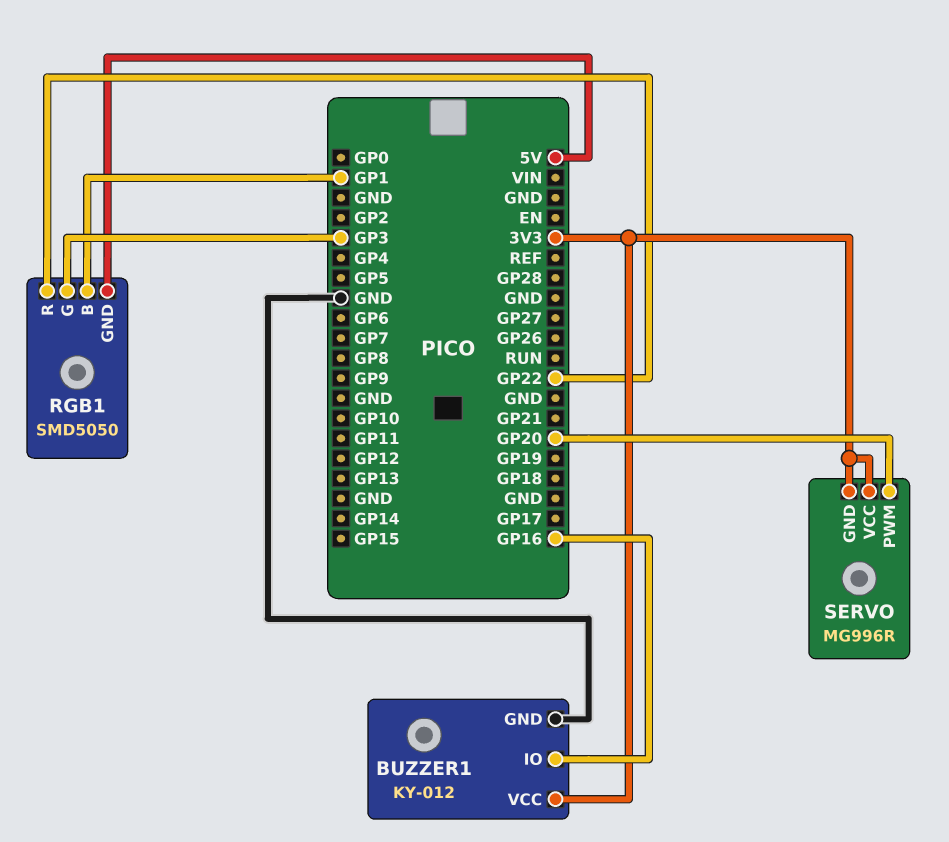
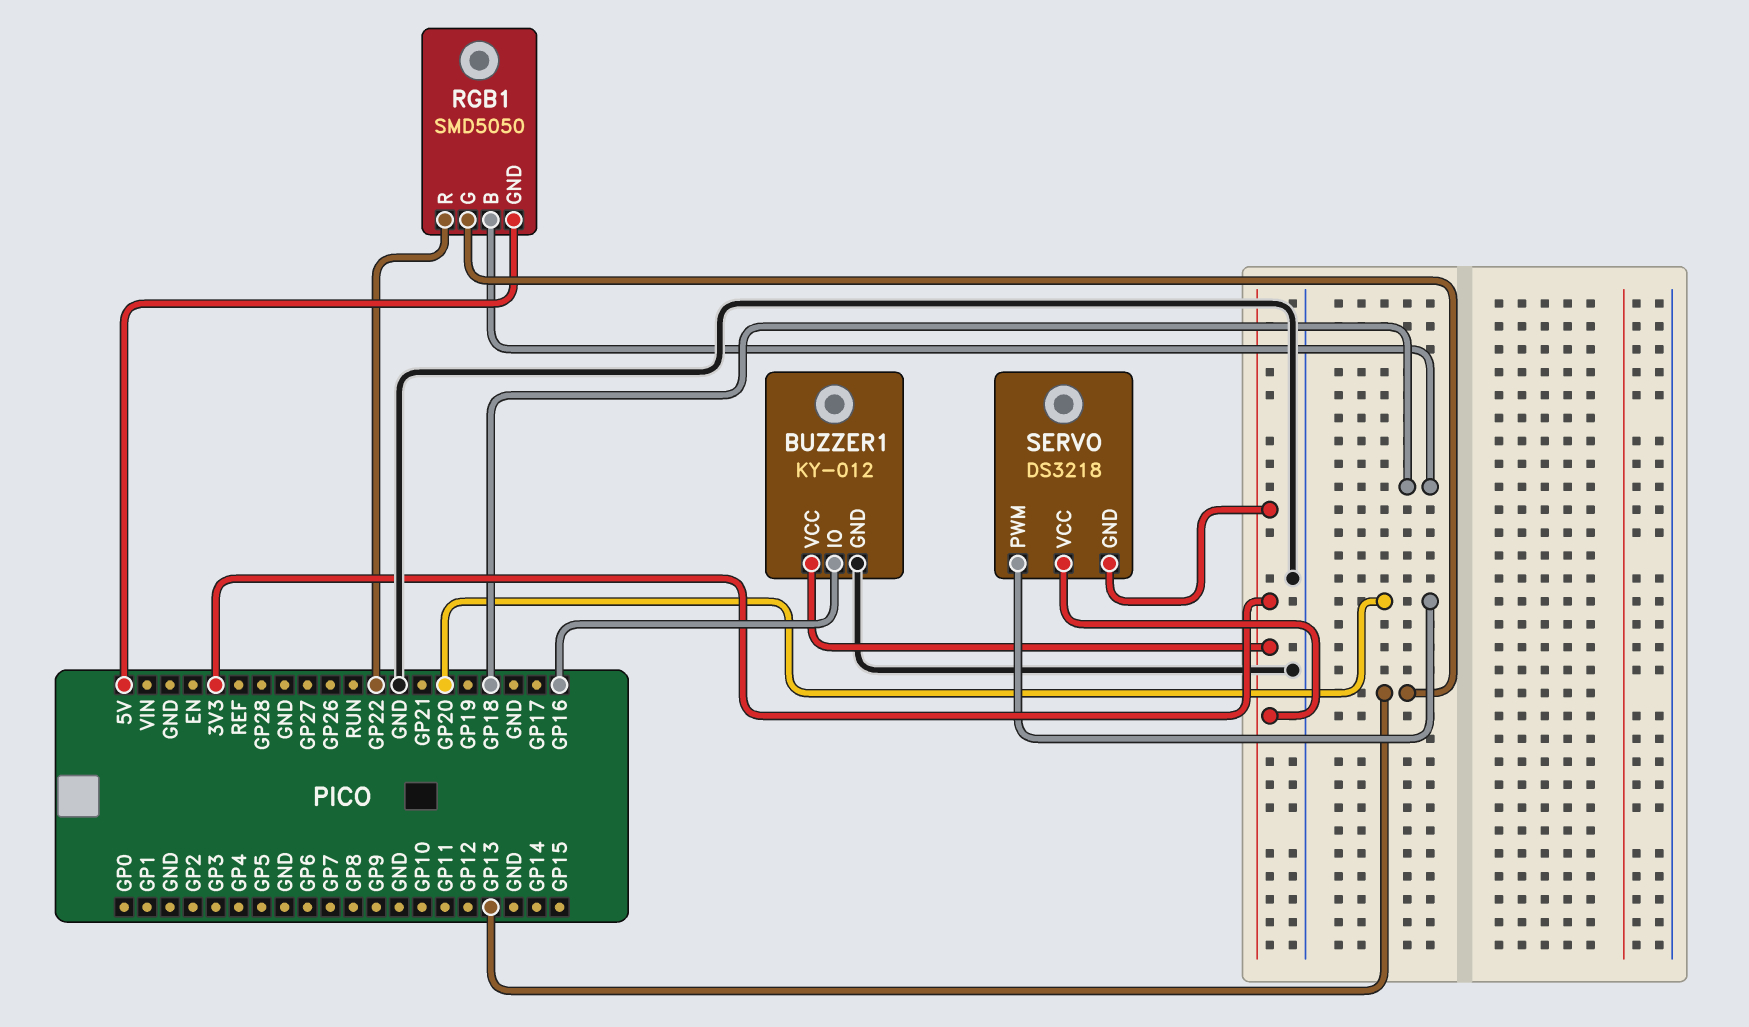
RGB1 pin B: GP1 -> GP18
RGB1 pin G: GP3 -> GP13
SERVO: MG996R -> DS3218

